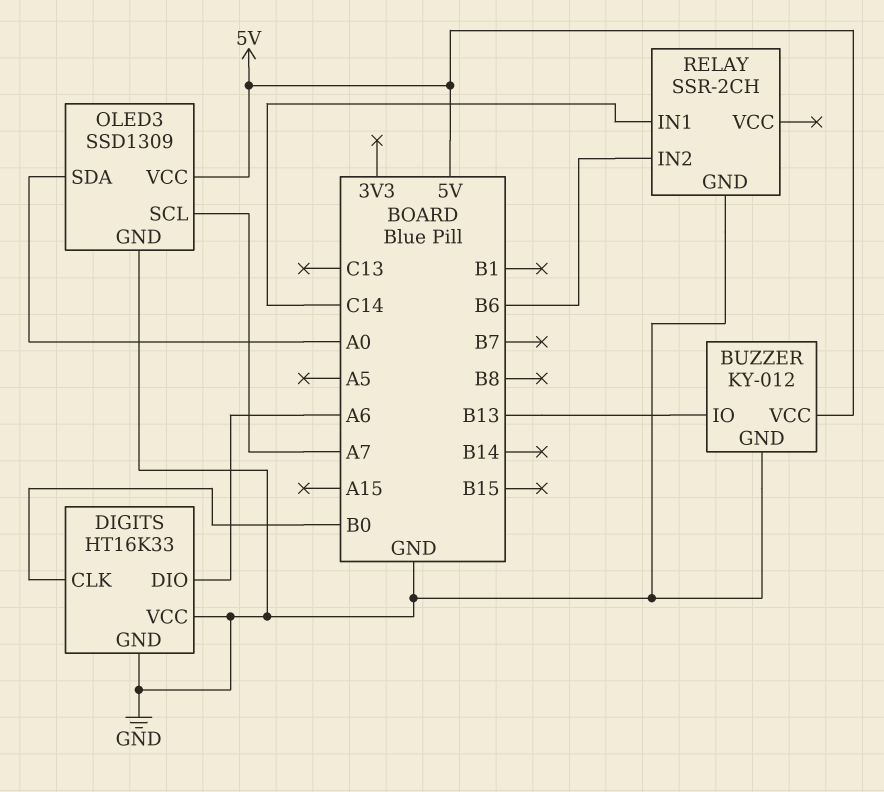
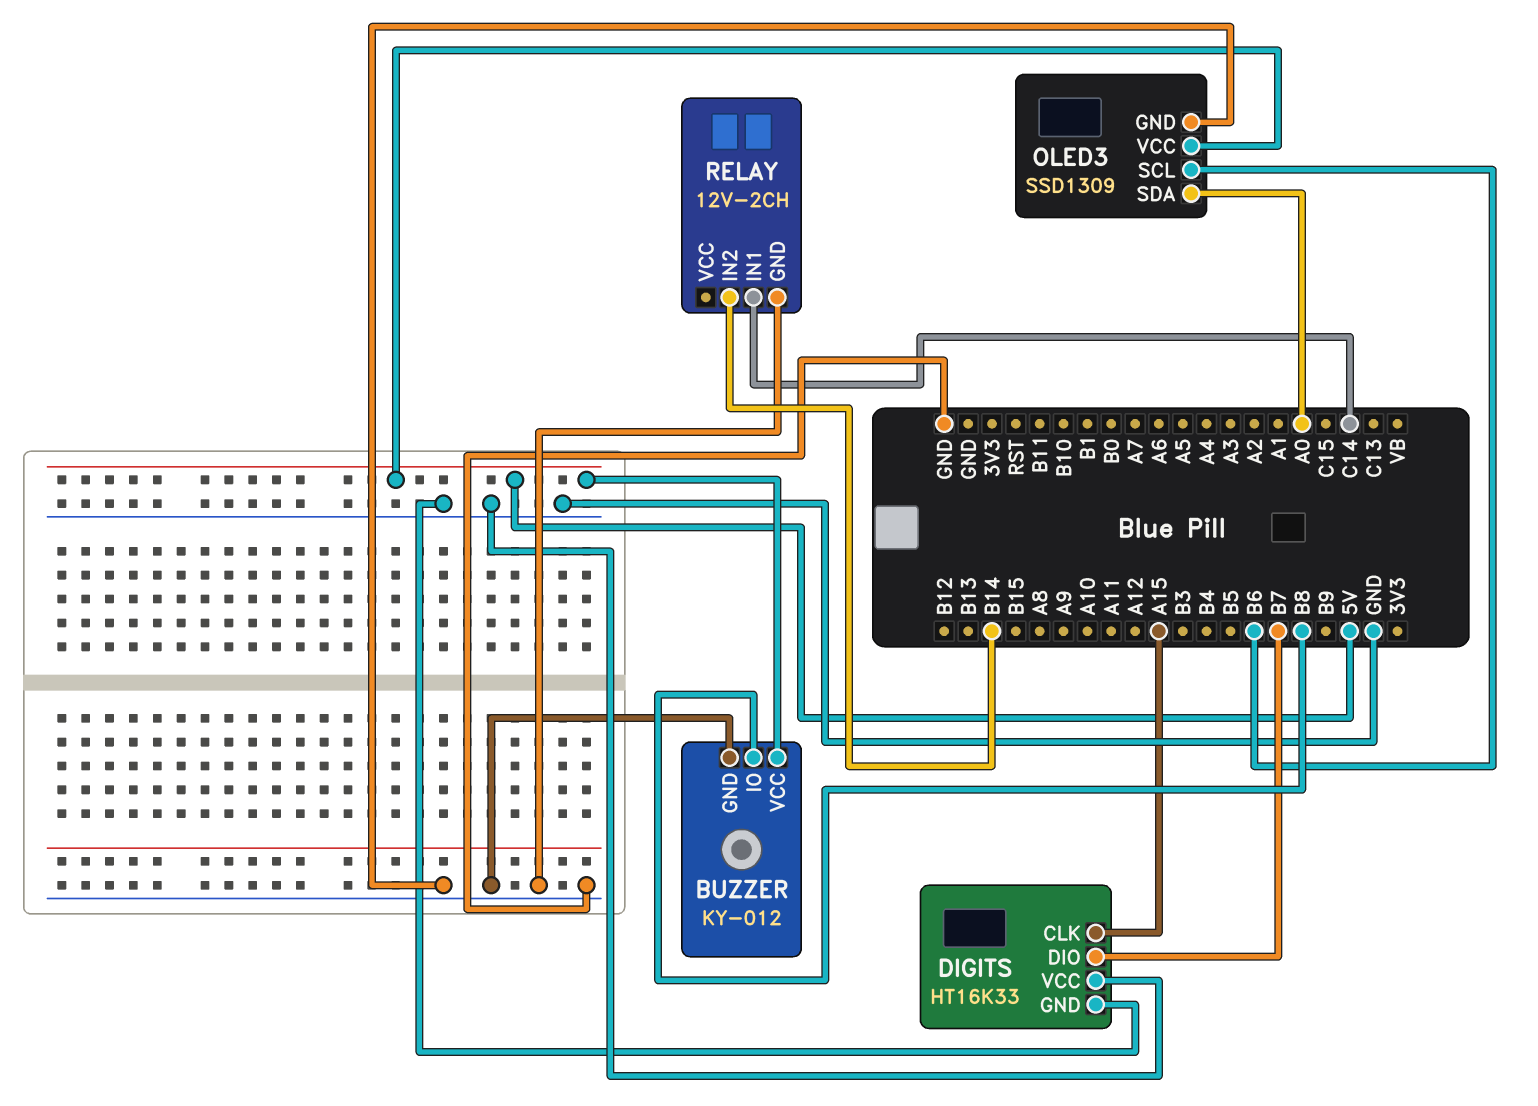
BUZZER pin IO: B13 -> B8
DIGITS pin CLK: B0 -> A15
DIGITS pin DIO: A6 -> B7
OLED3 pin SCL: A7 -> B6
RELAY: SSR-2CH -> 12V-2CH
RELAY pin IN2: B6 -> B14

